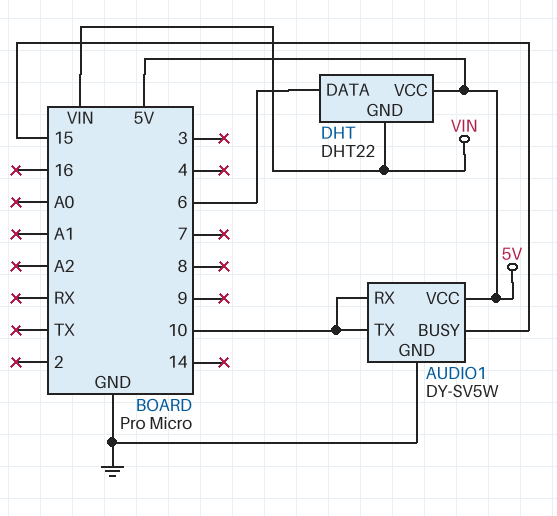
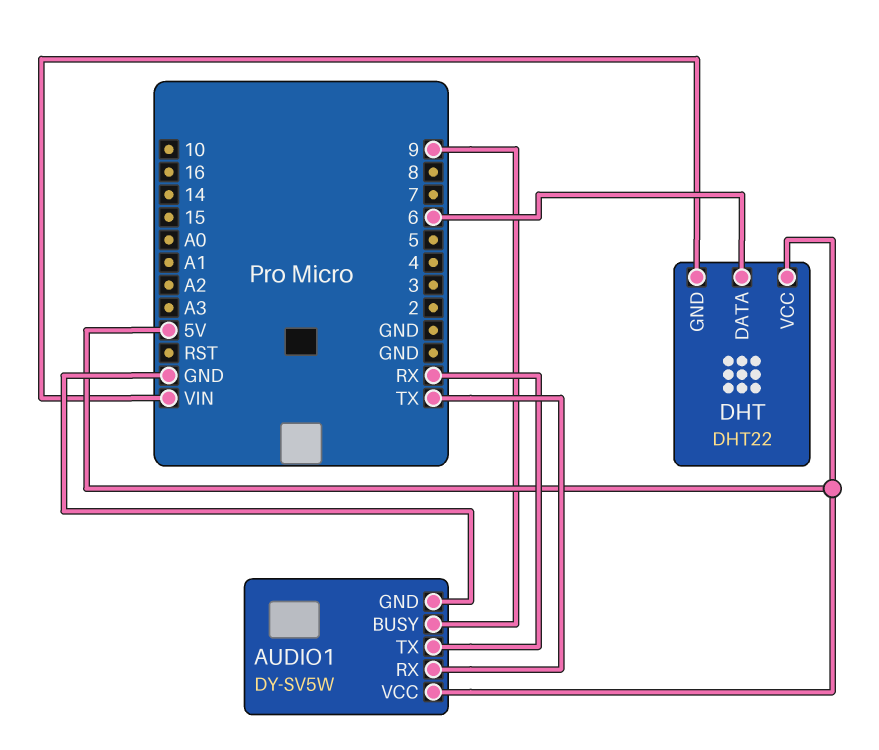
AUDIO1 pin BUSY: 15 -> 9
AUDIO1 pin RX: 10 -> TX
AUDIO1 pin TX: 10 -> RX

